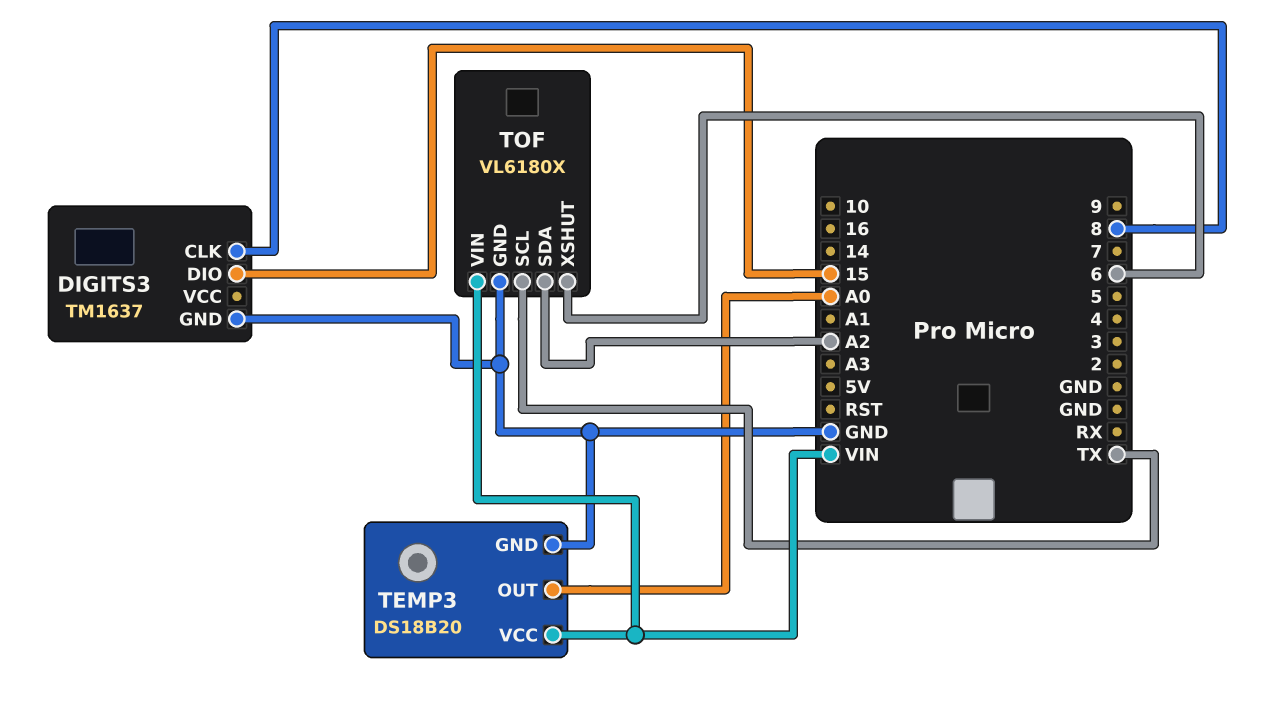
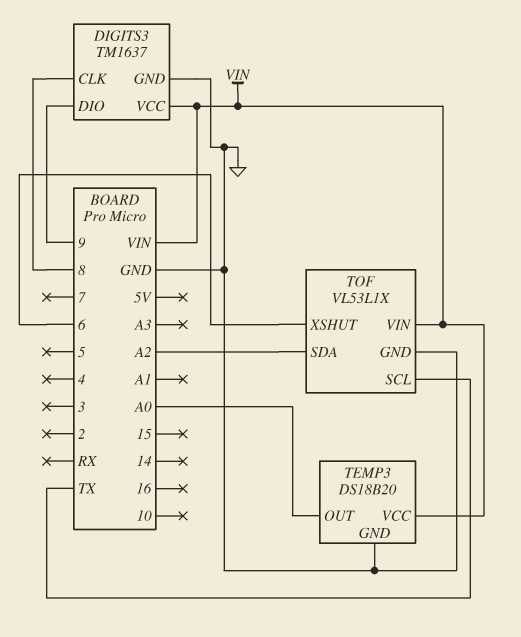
DIGITS3 pin DIO: 15 -> 9
DIGITS3 pin VCC: none -> VIN
TOF: VL6180X -> VL53L1X

